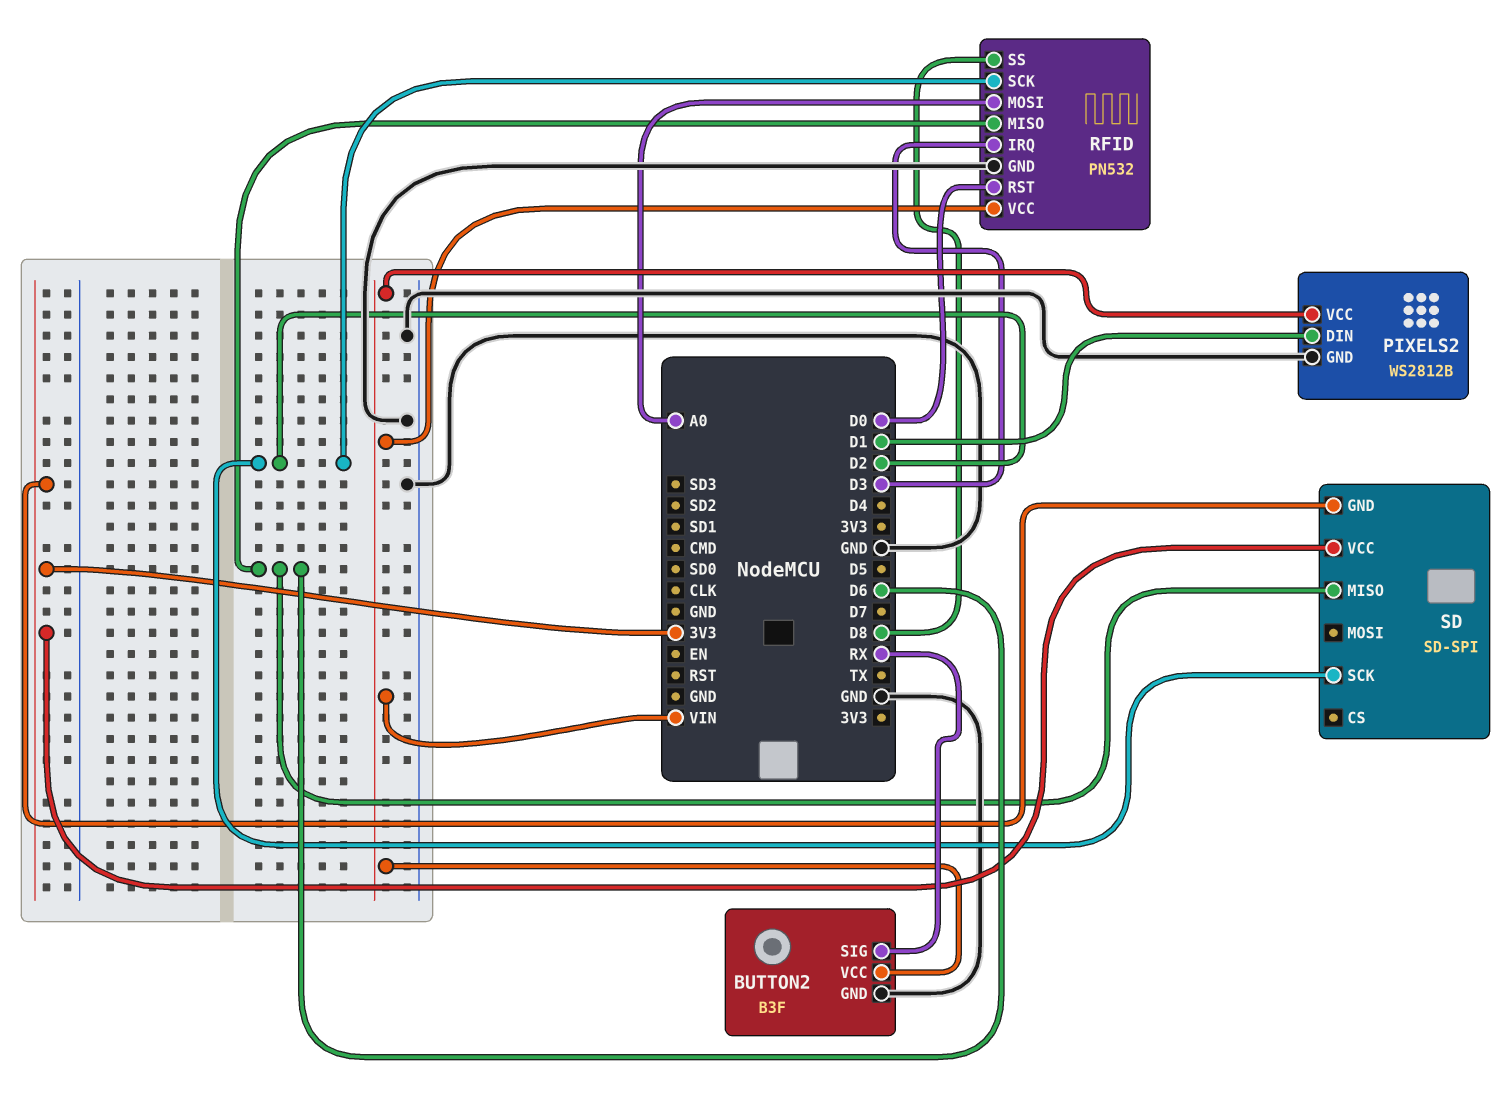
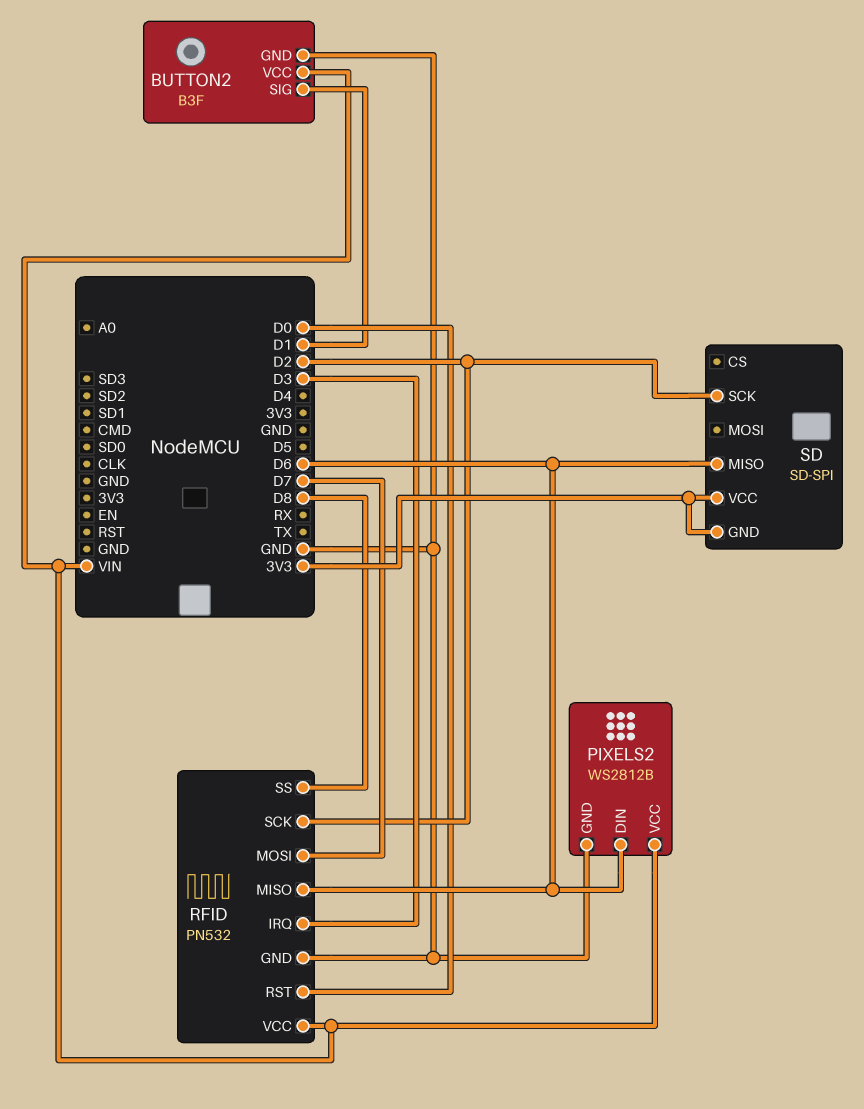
BUTTON2 pin SIG: RX -> D1
PIXELS2 pin DIN: D1 -> D6
RFID pin MOSI: A0 -> D7

